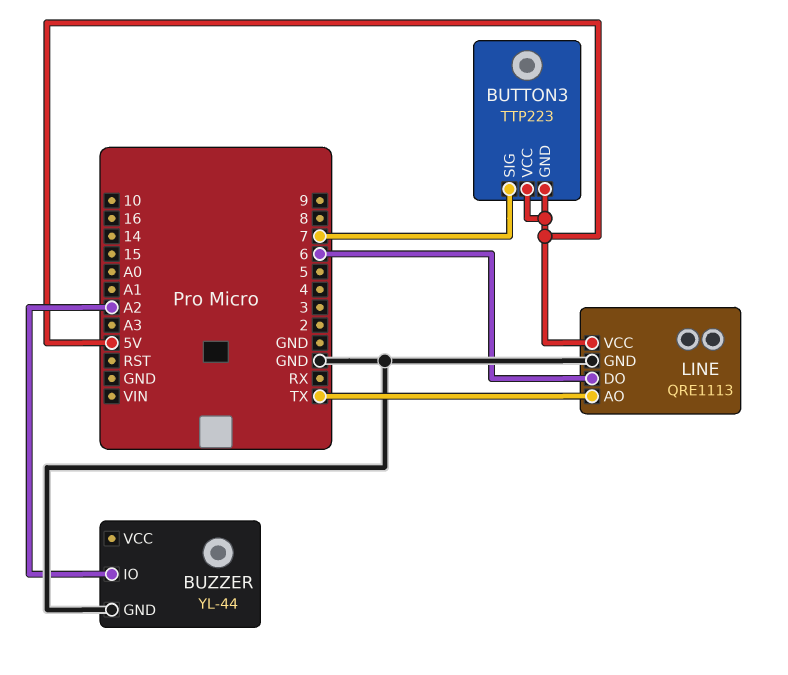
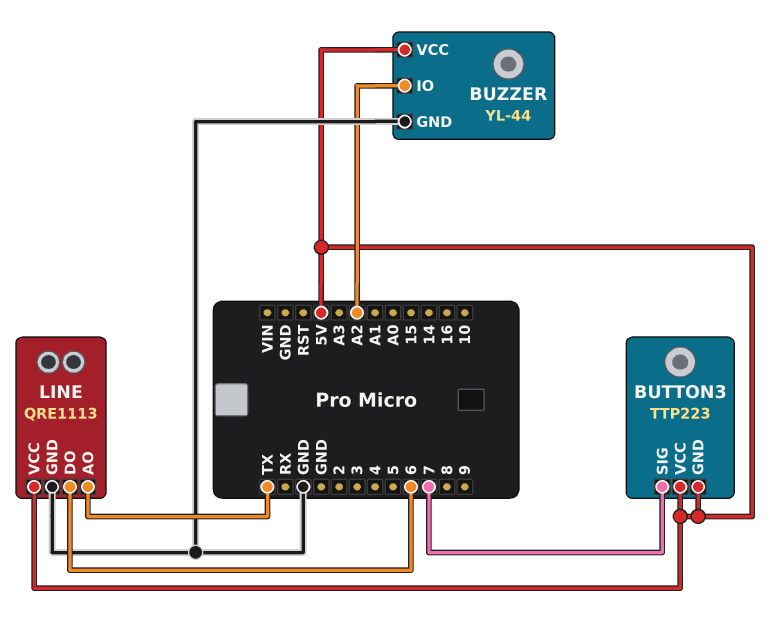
BUZZER pin VCC: none -> 5V

